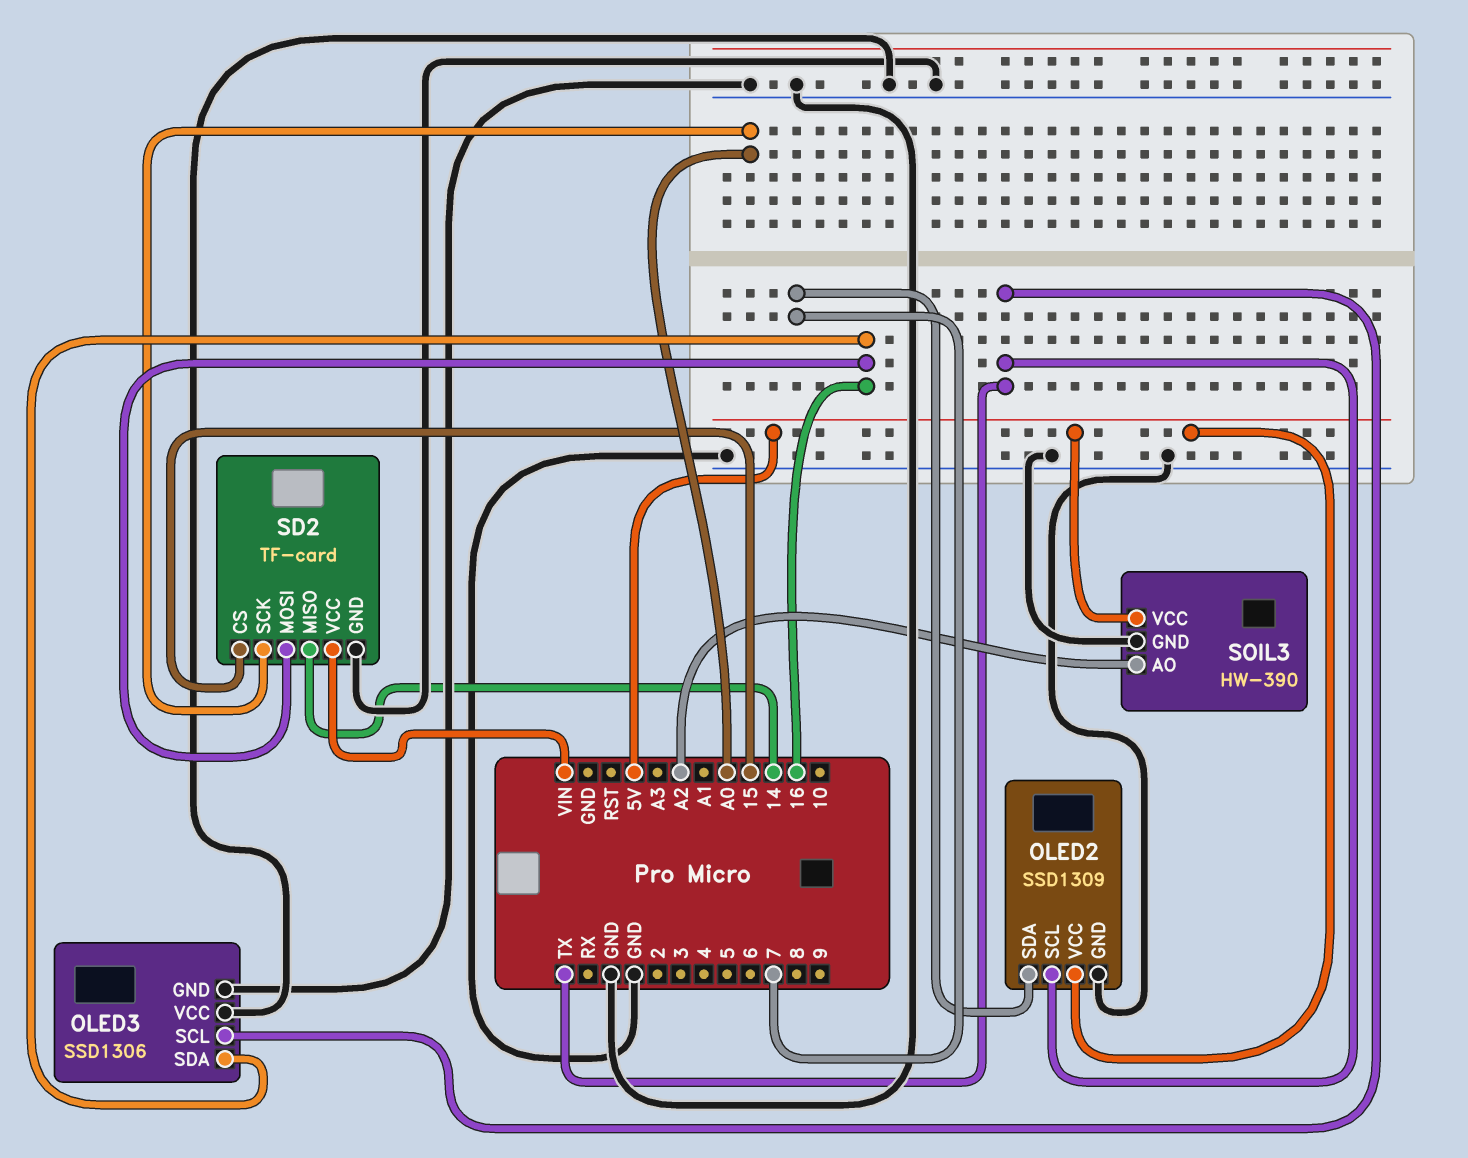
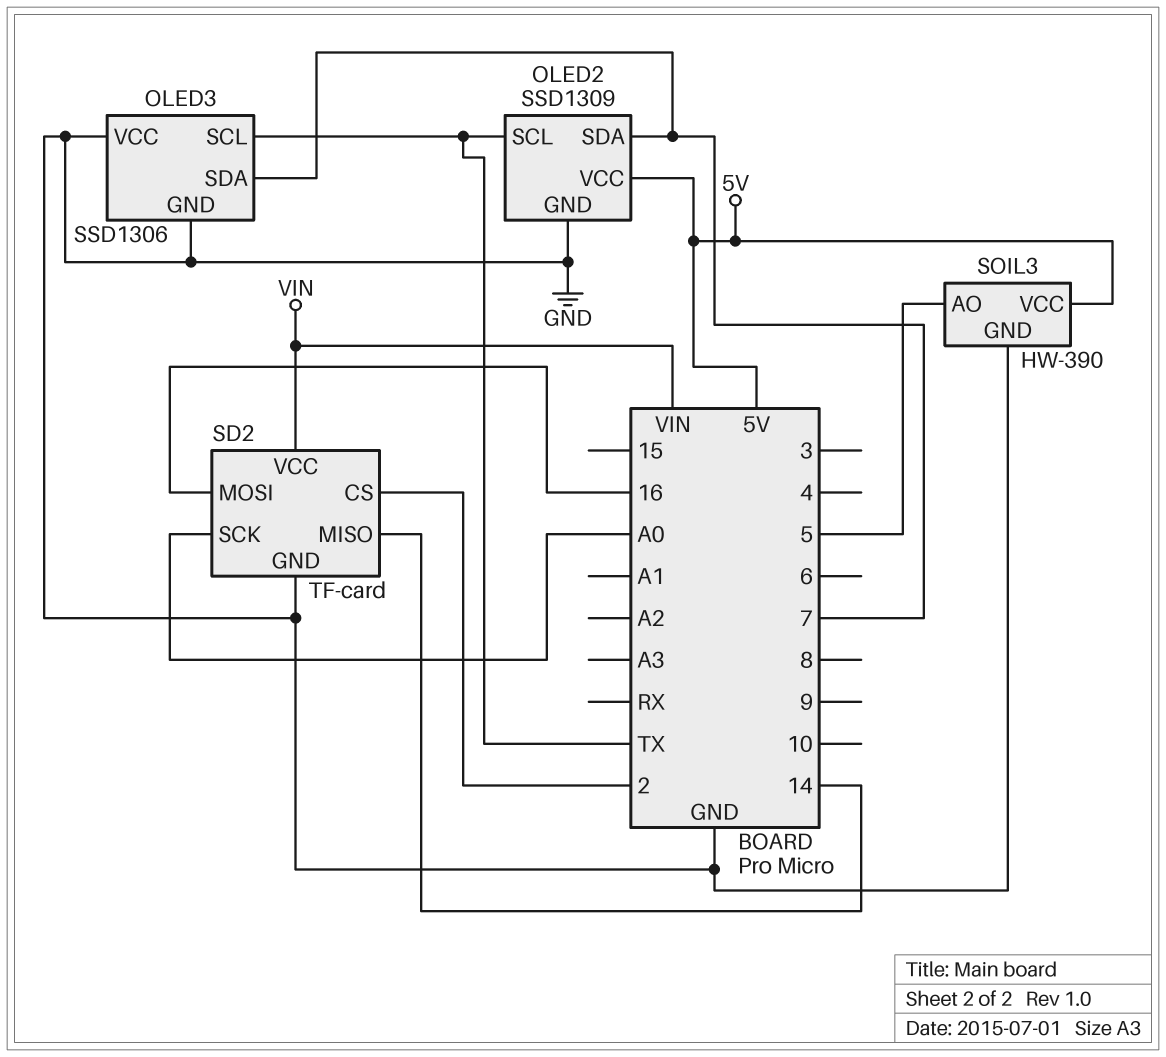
OLED3 pin SDA: 16 -> 7
SD2 pin CS: 15 -> 2
SOIL3 pin AO: A2 -> 5

